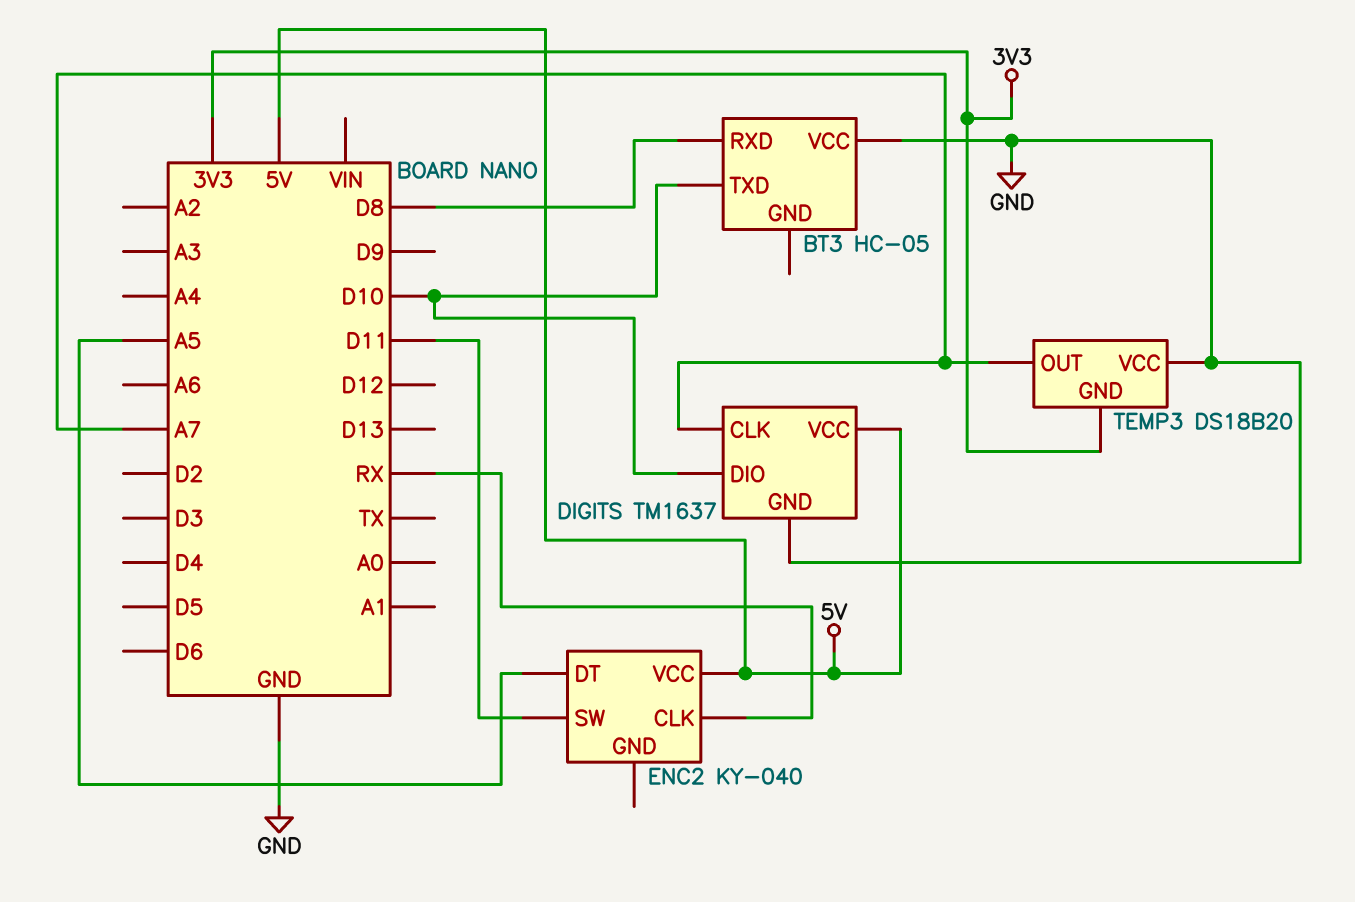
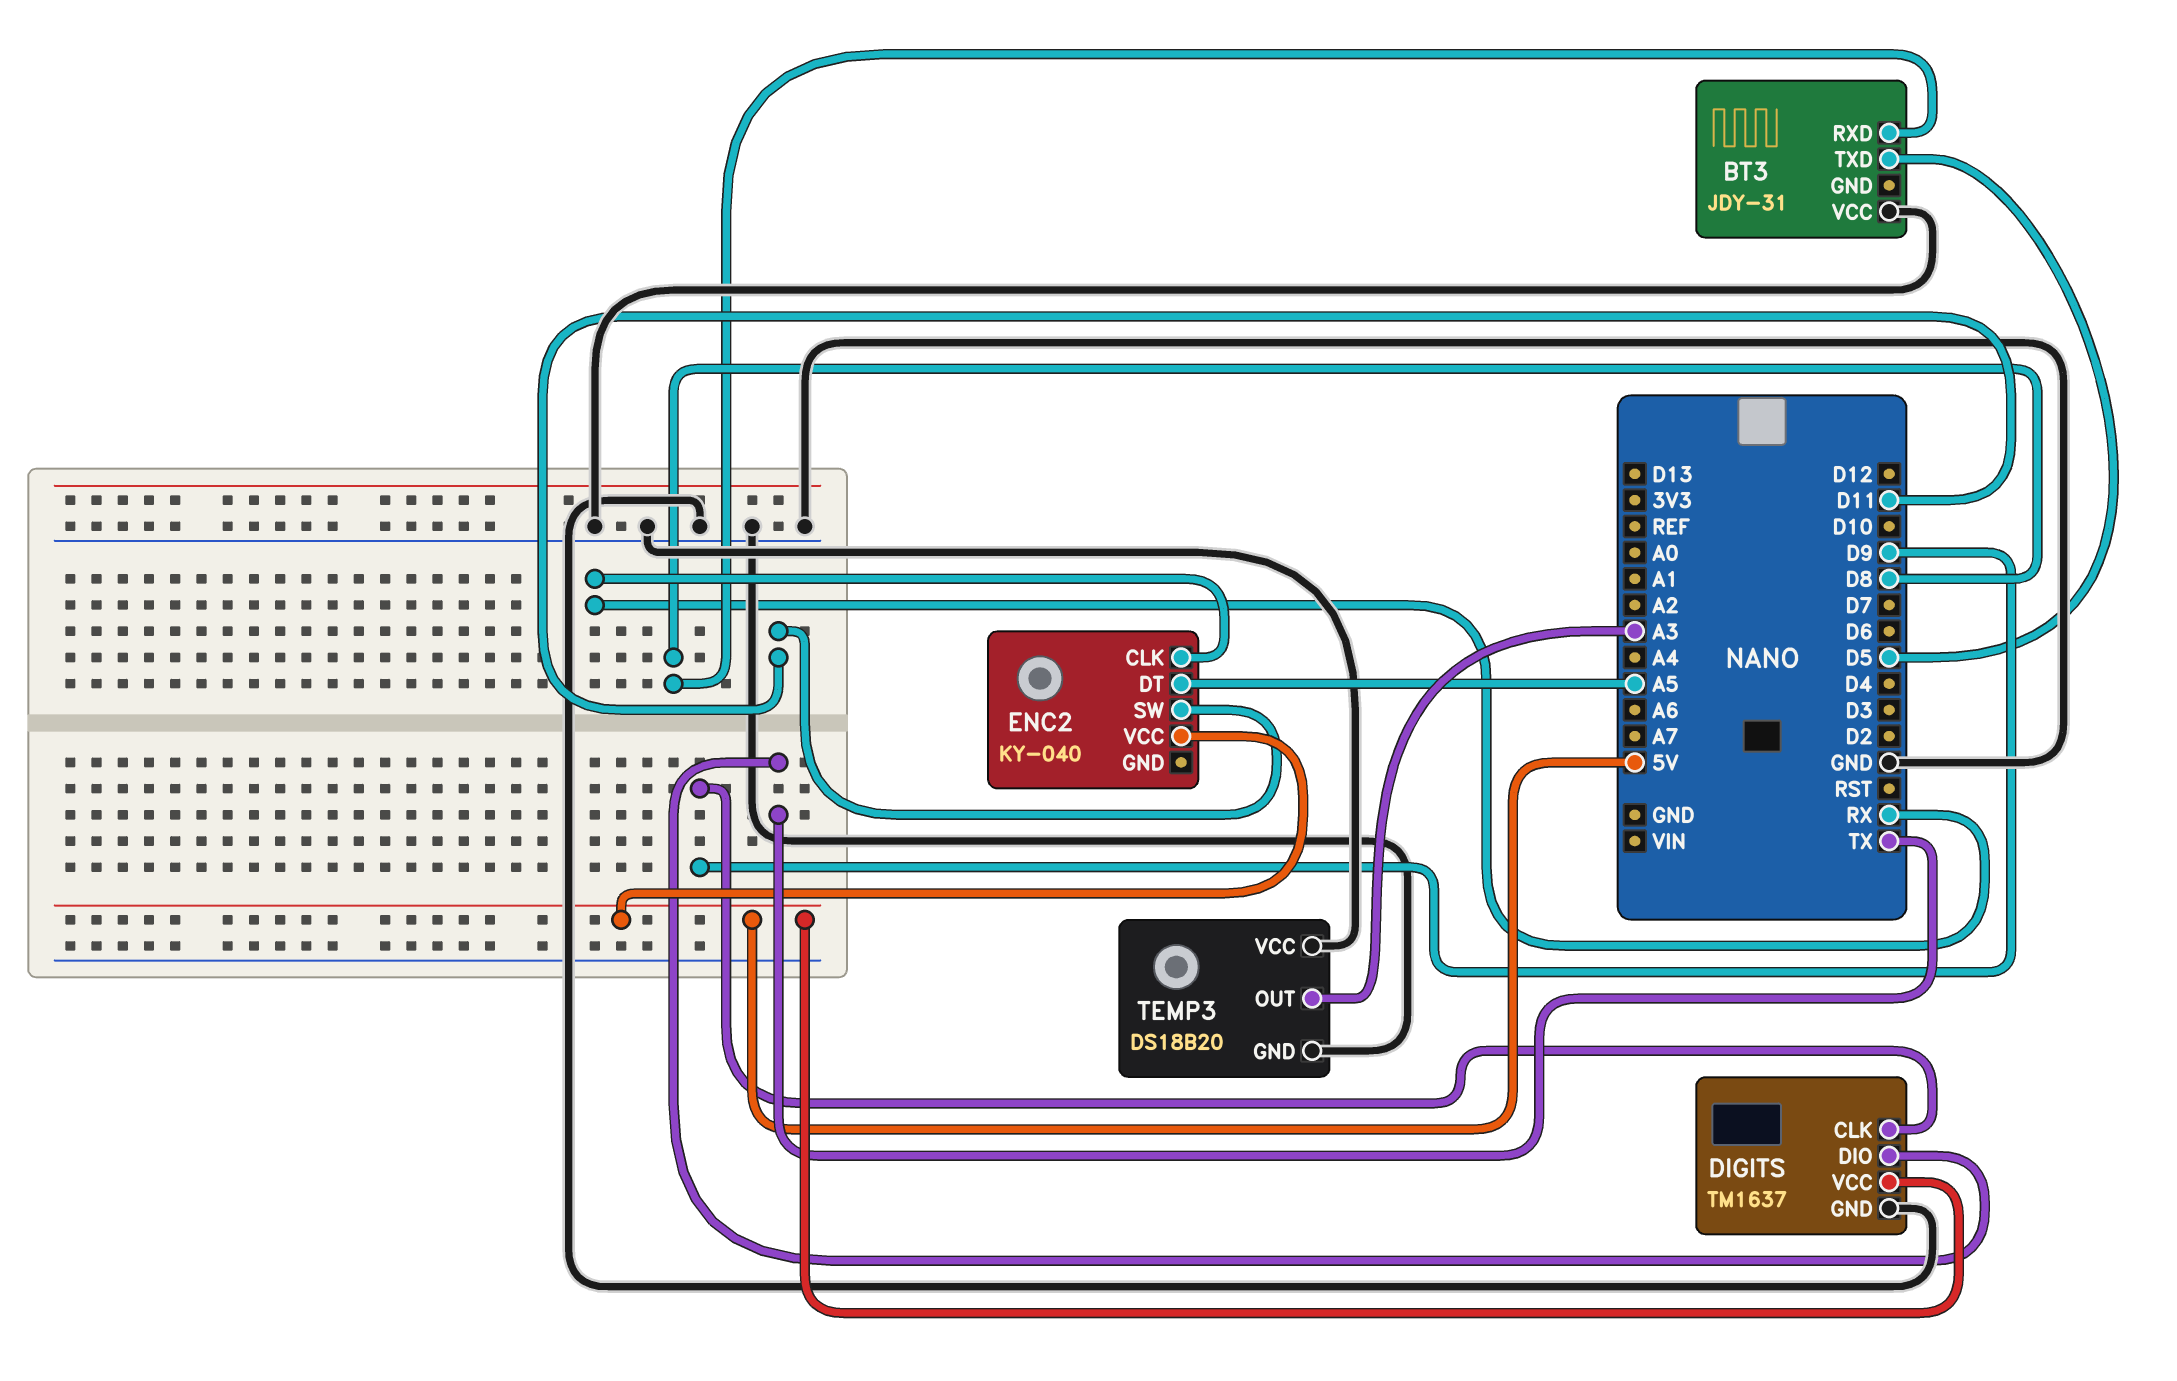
BT3: HC-05 -> JDY-31
BT3 pin TXD: D10 -> D5
DIGITS pin CLK: A7 -> D9
DIGITS pin DIO: D10 -> TX
TEMP3 pin GND: 3V3 -> GND
TEMP3 pin OUT: A7 -> A3

